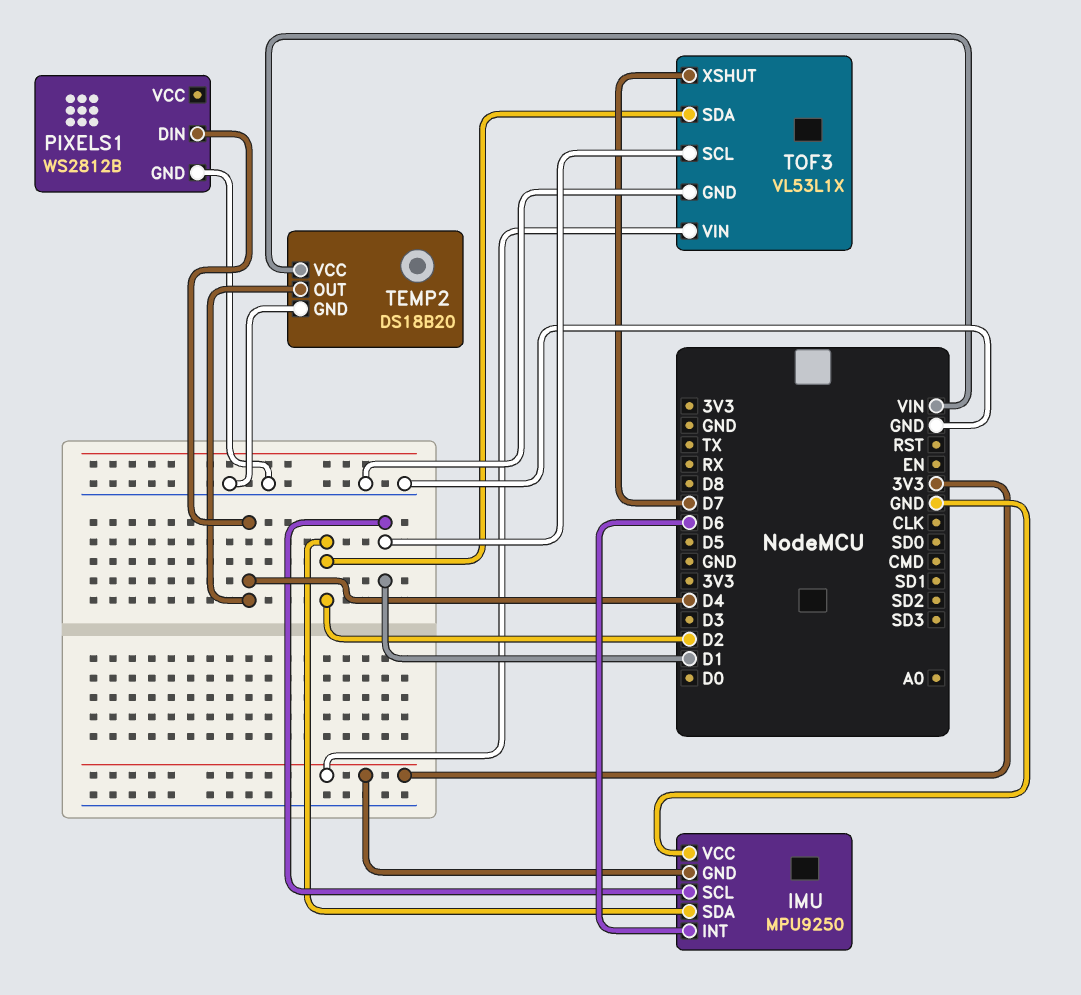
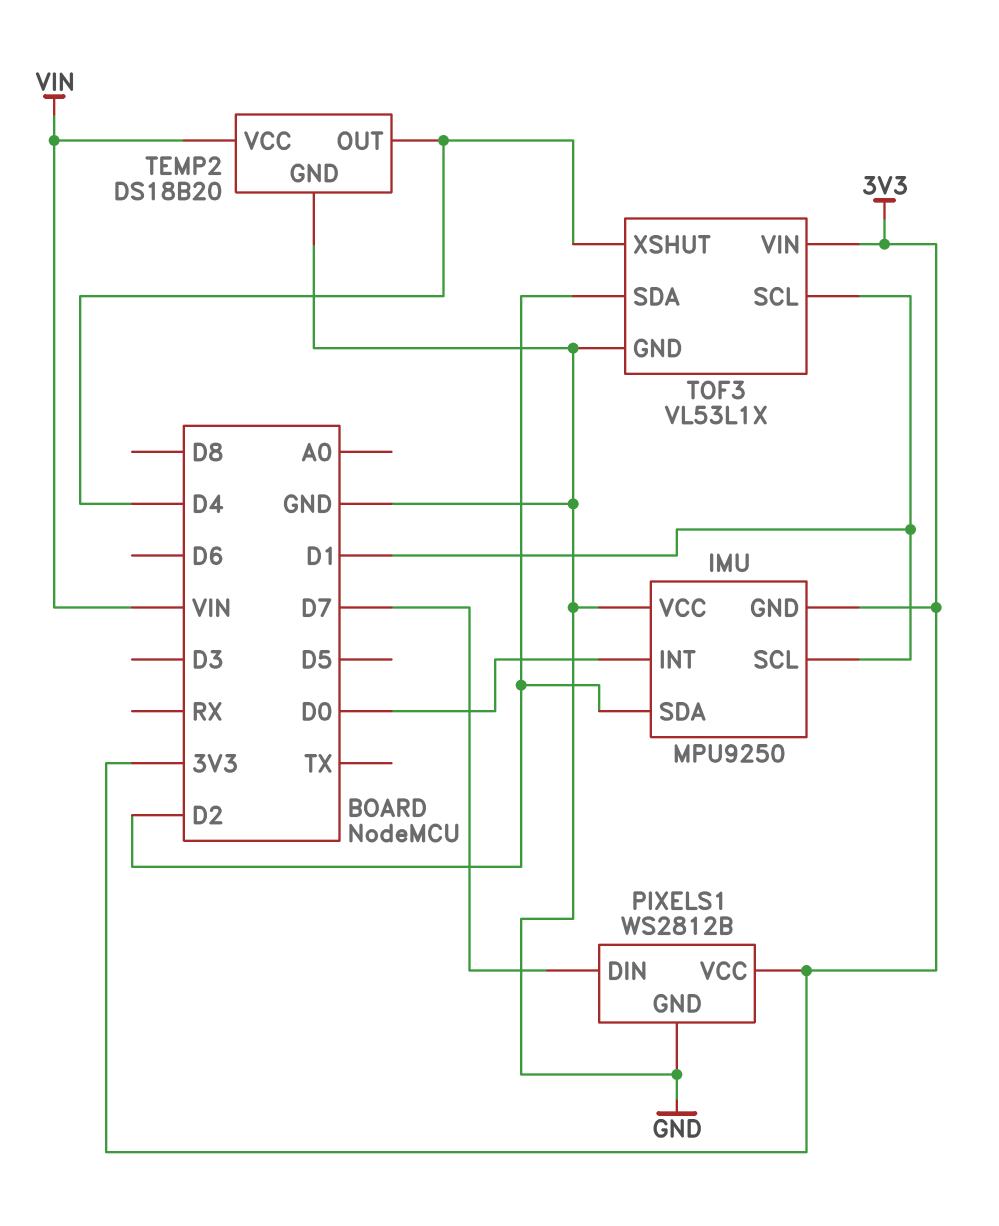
IMU pin INT: D6 -> D0
PIXELS1 pin DIN: D4 -> D7
PIXELS1 pin VCC: none -> 3V3
TOF3 pin XSHUT: D7 -> D4

